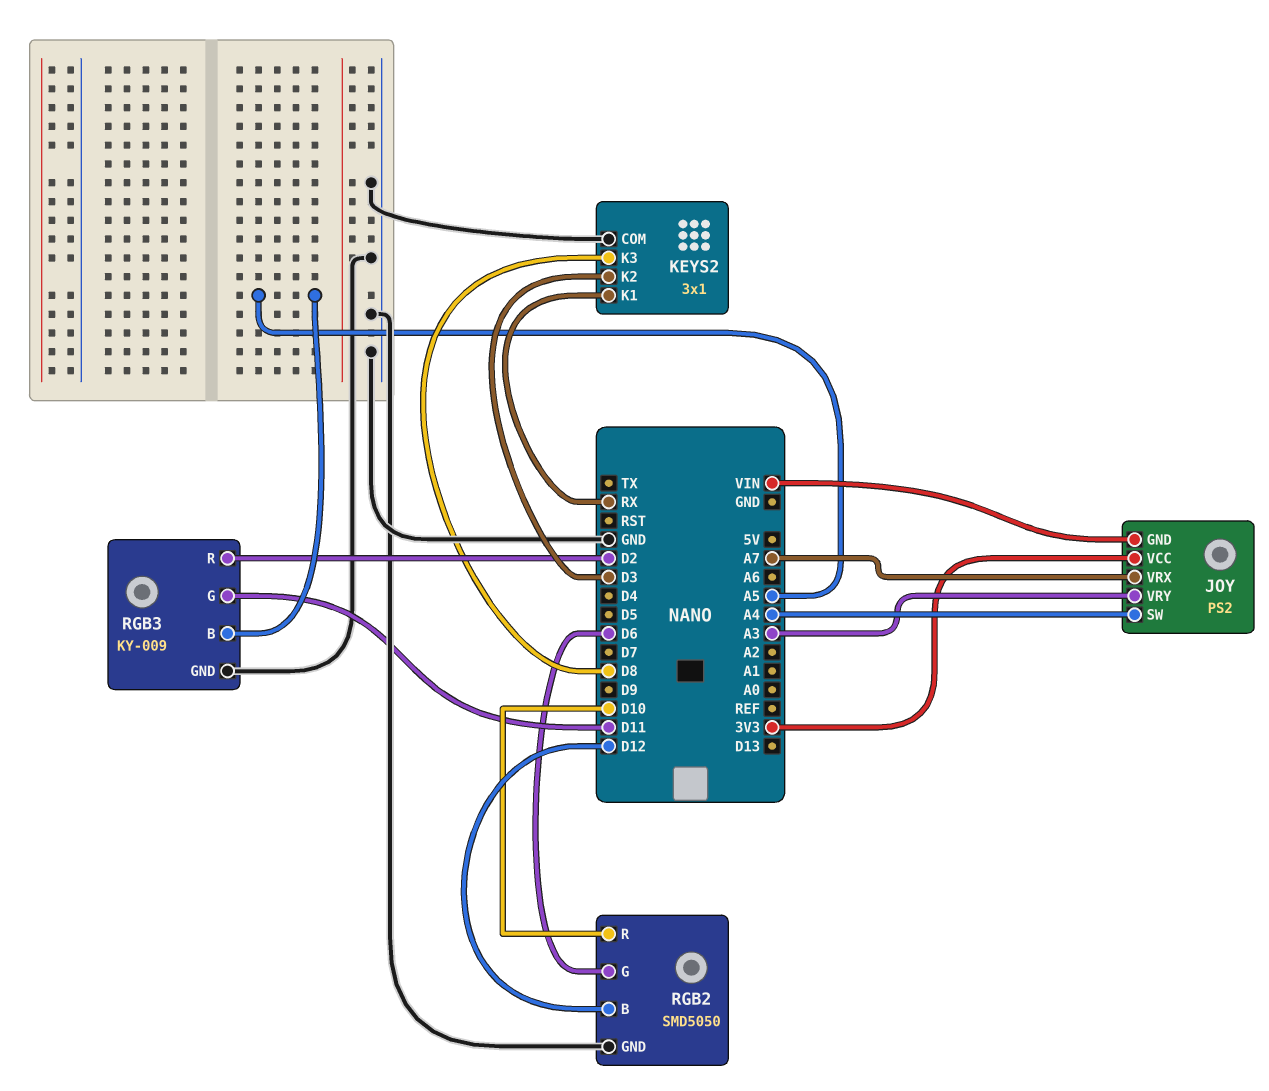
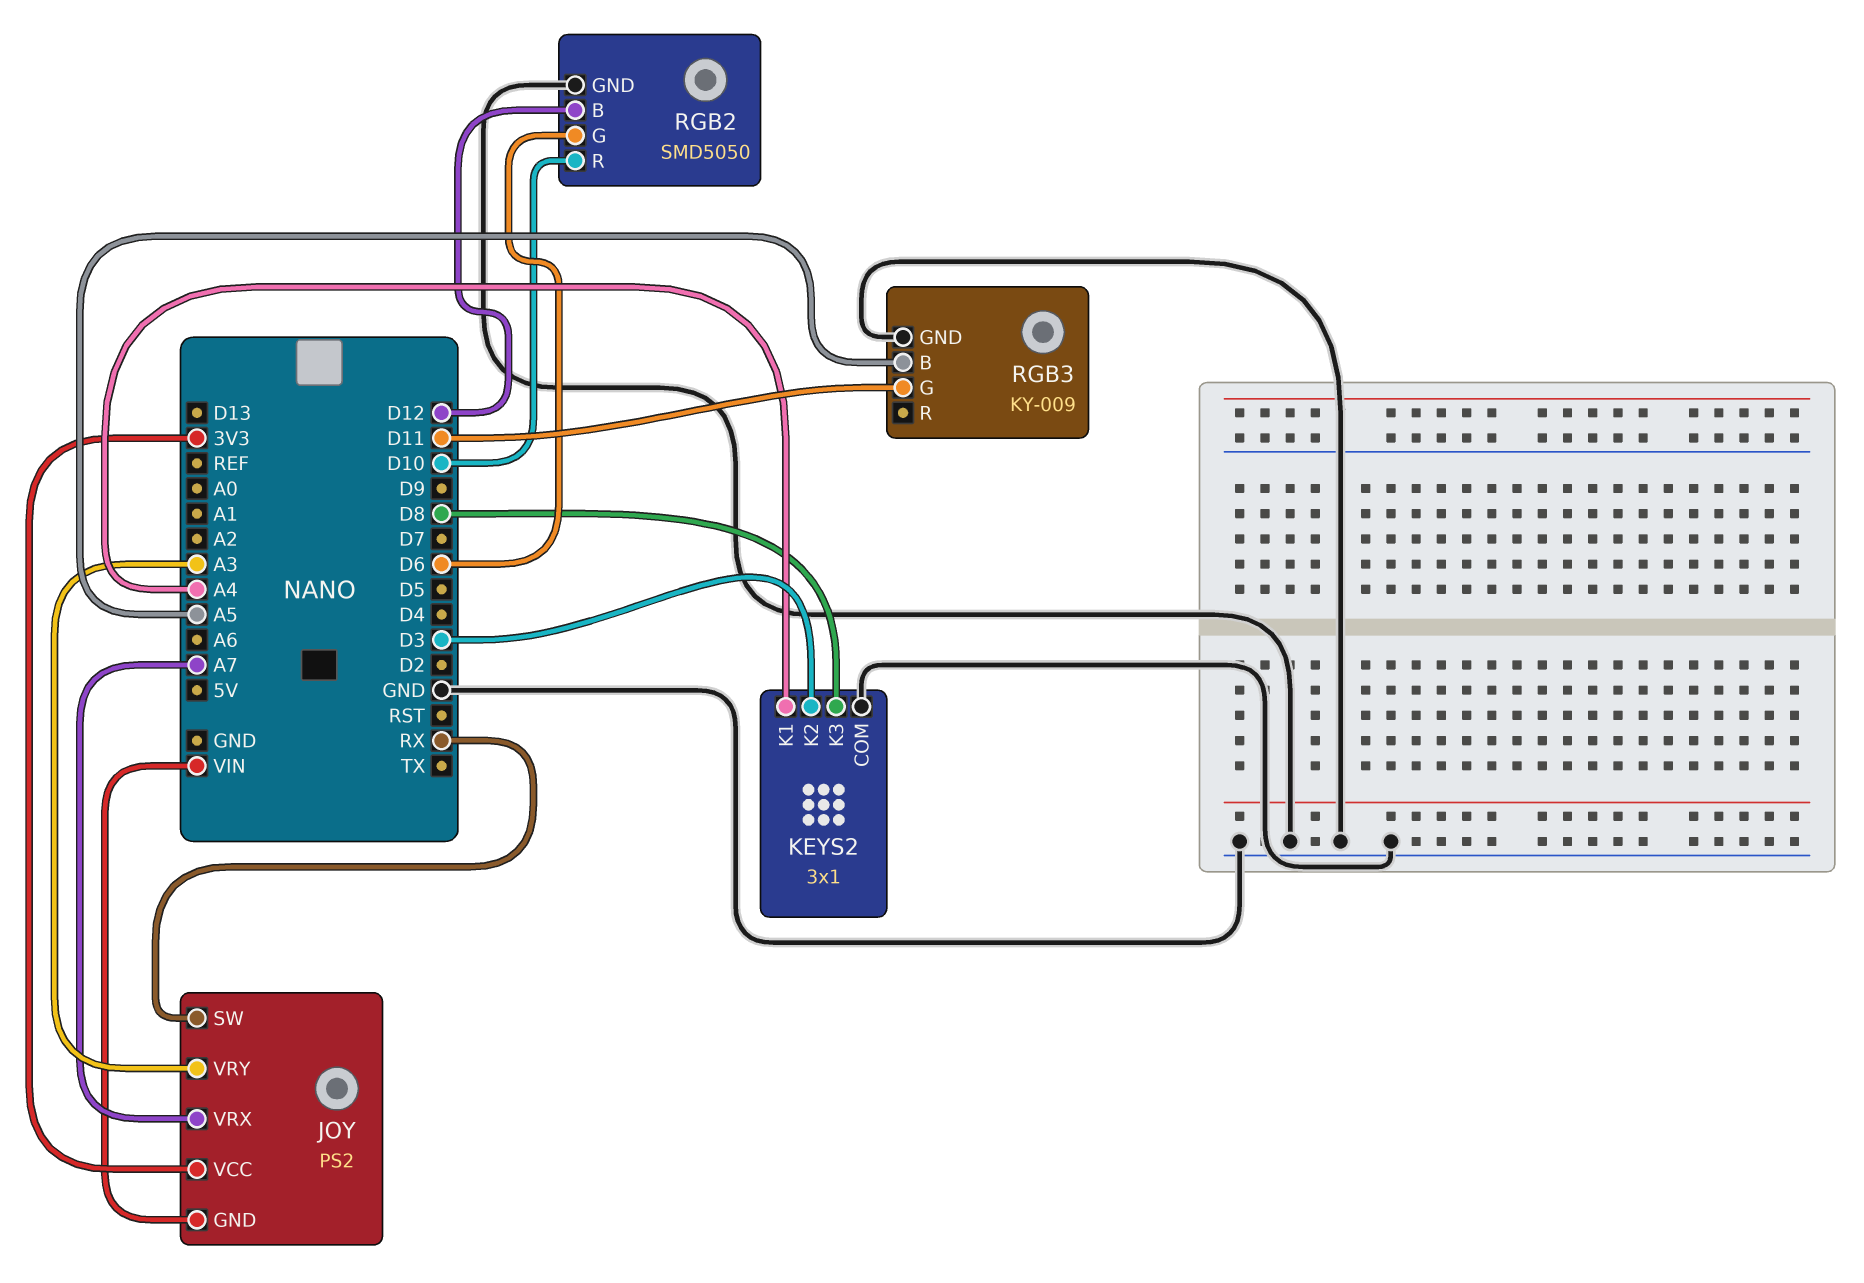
JOY pin SW: A4 -> RX
KEYS2 pin K1: RX -> A4
RGB3 pin R: D2 -> none

